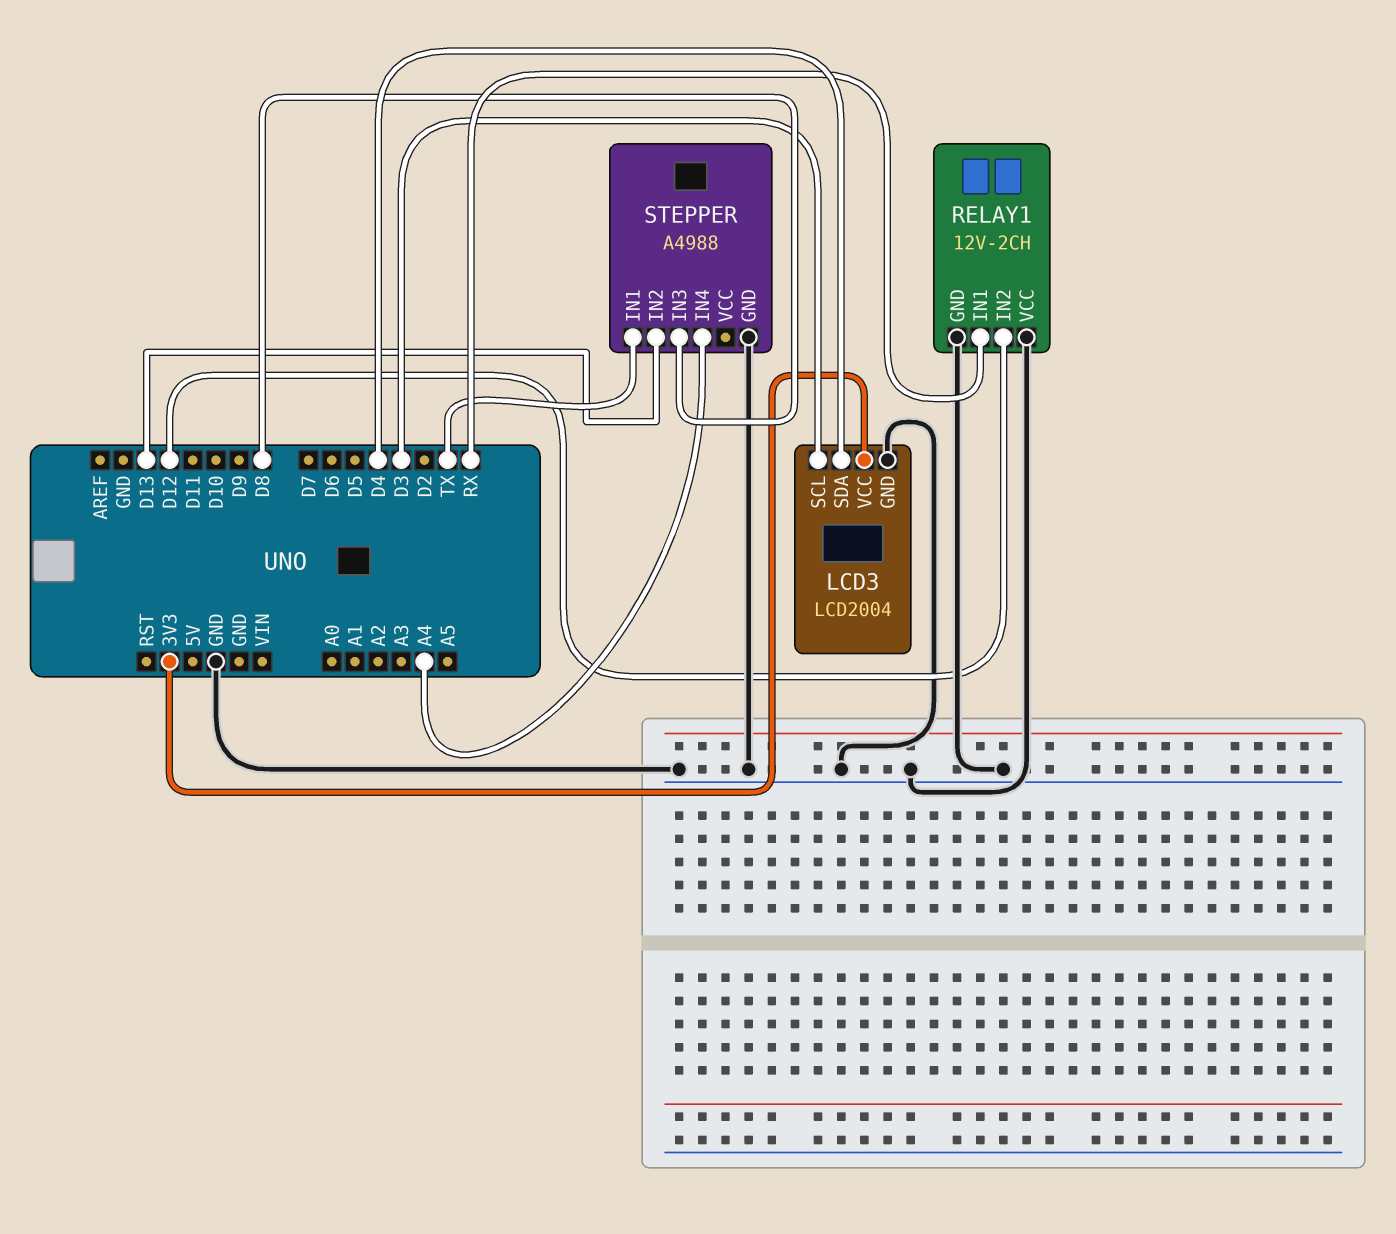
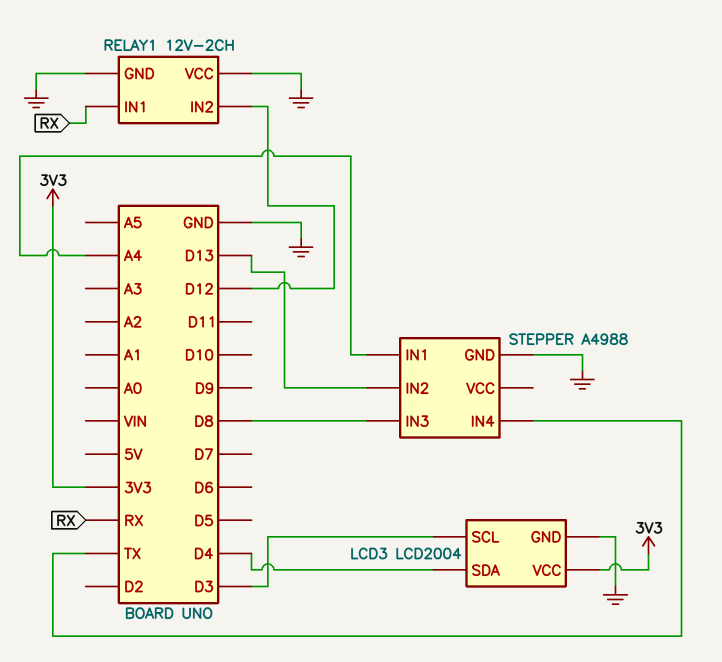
STEPPER pin IN1: TX -> A4
STEPPER pin IN4: A4 -> TX

